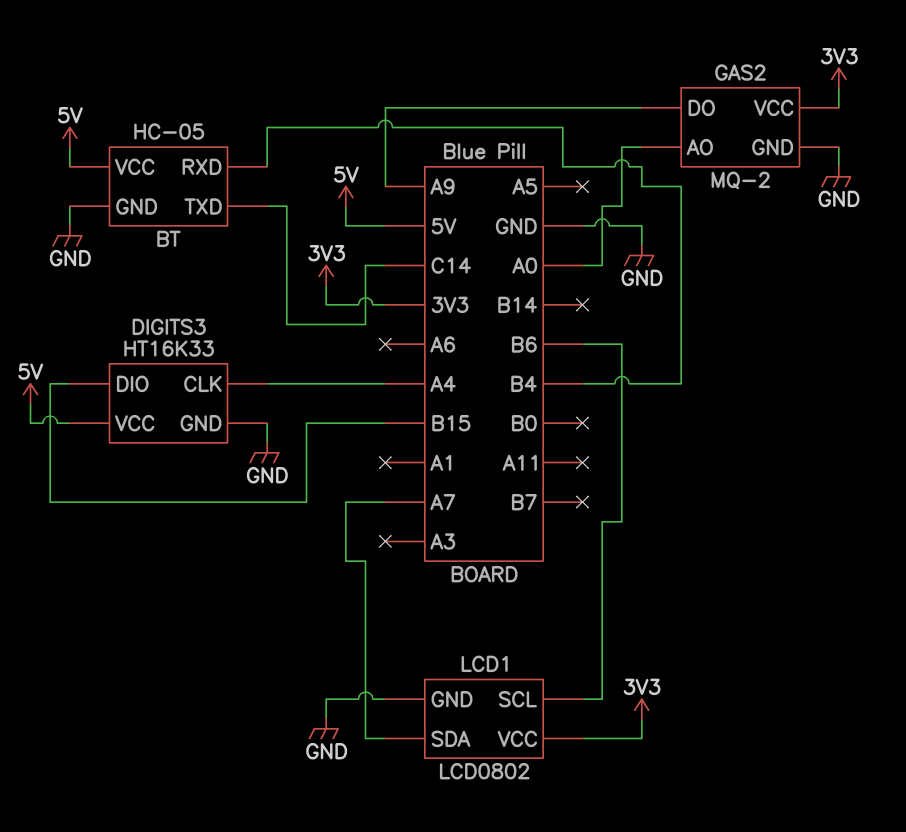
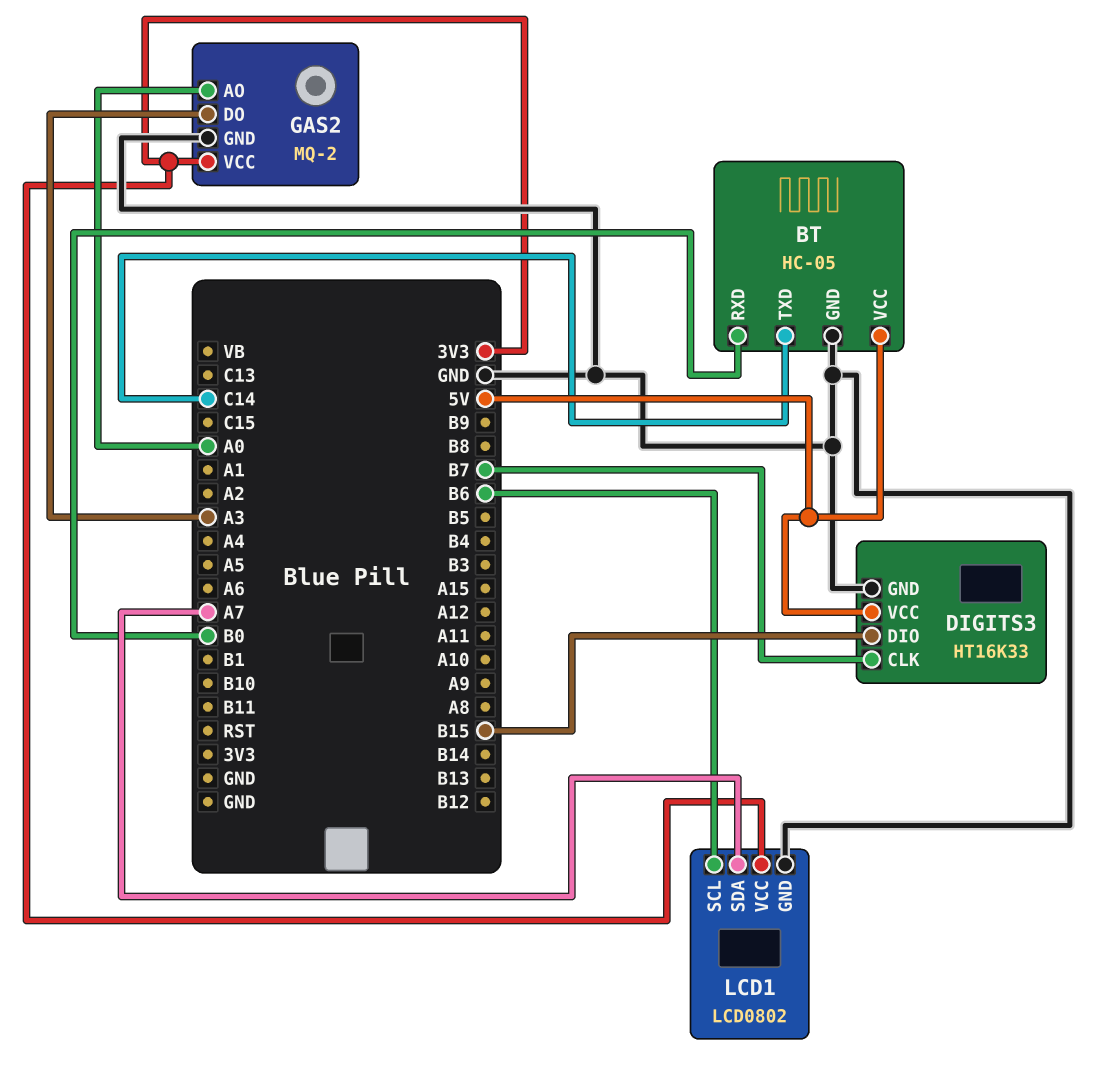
BT pin RXD: B4 -> B0
DIGITS3 pin CLK: A4 -> B7
GAS2 pin DO: A9 -> A3

